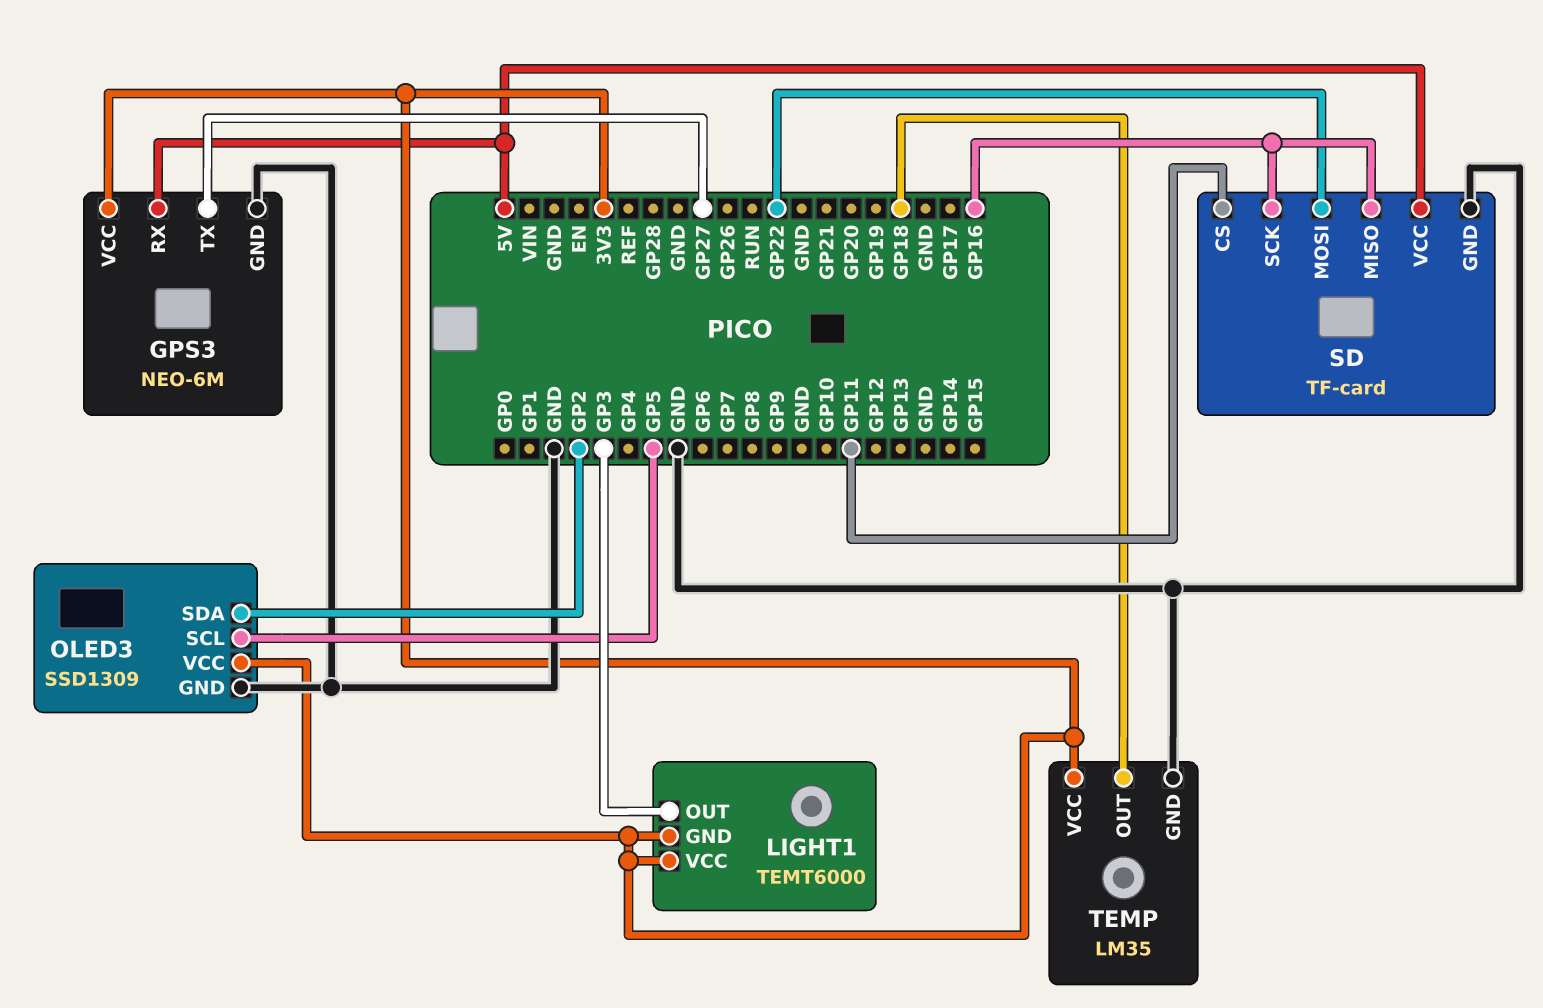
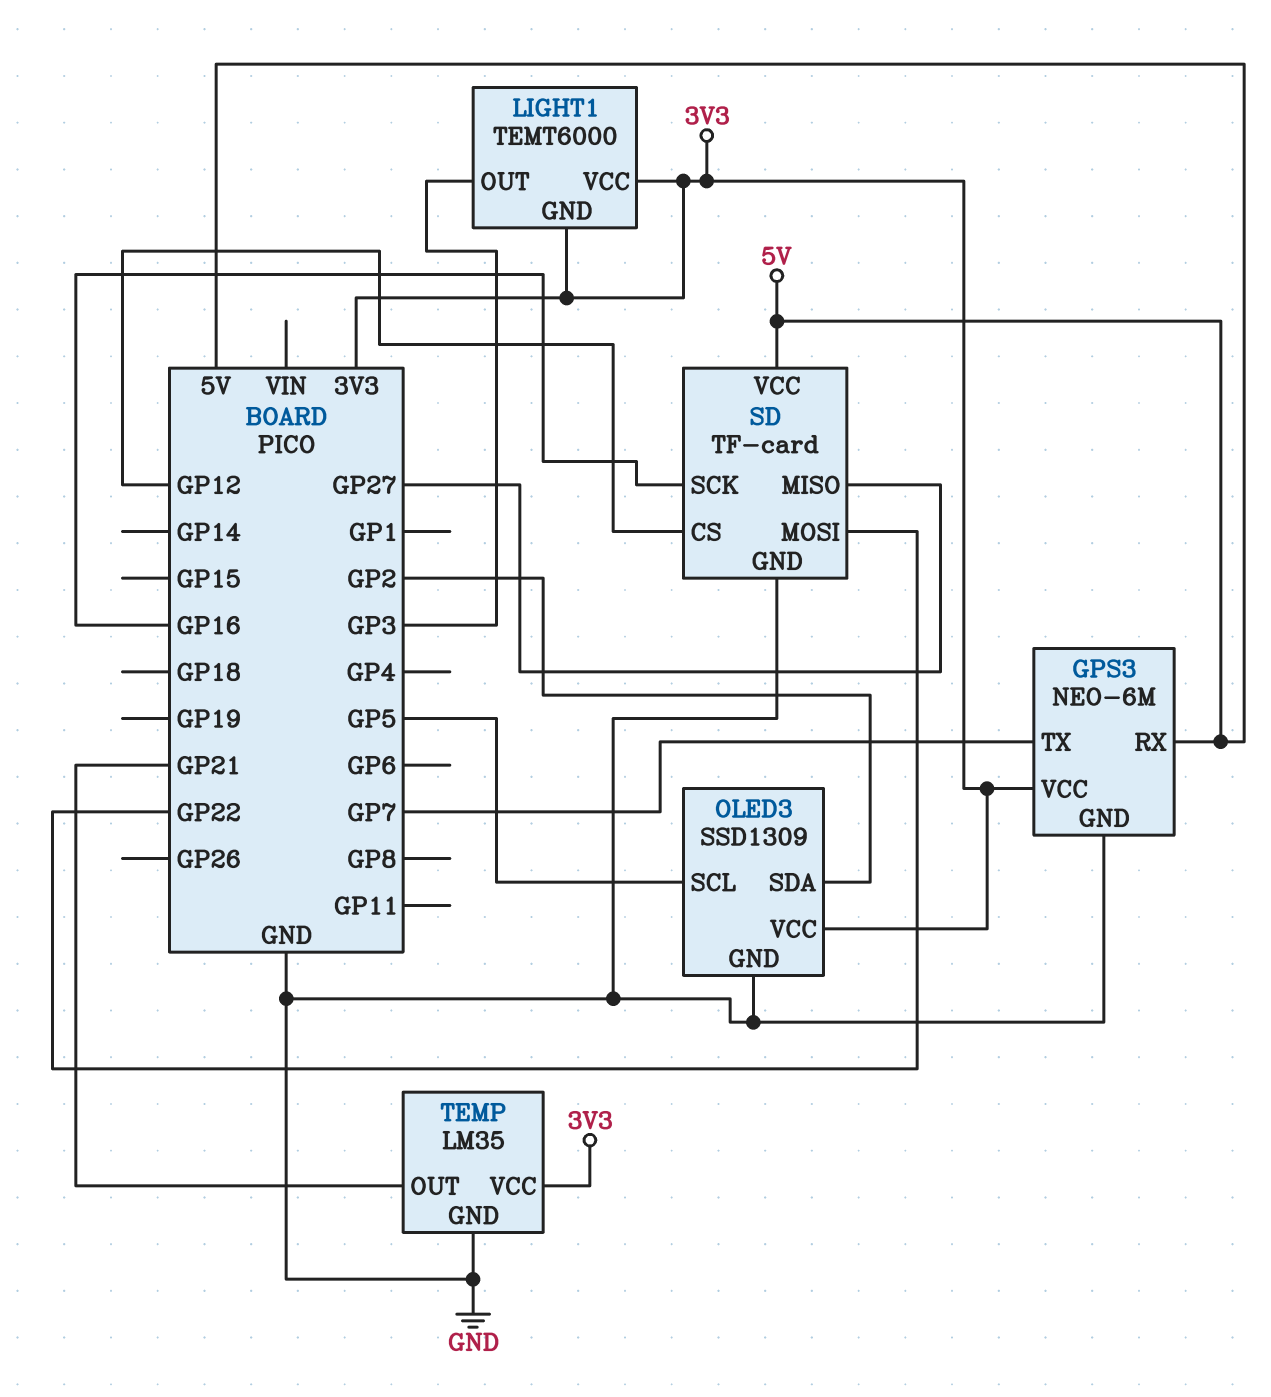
GPS3 pin TX: GP27 -> GP7
SD pin CS: GP11 -> GP12
SD pin MISO: GP16 -> GP27
TEMP pin OUT: GP18 -> GP21

